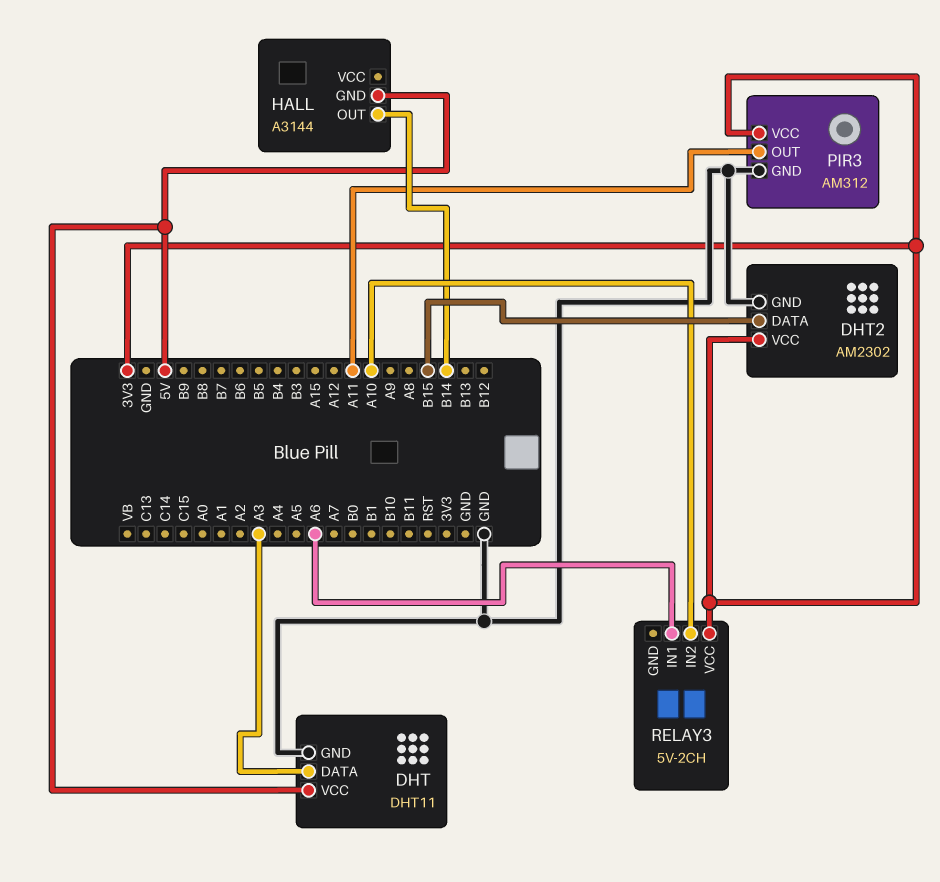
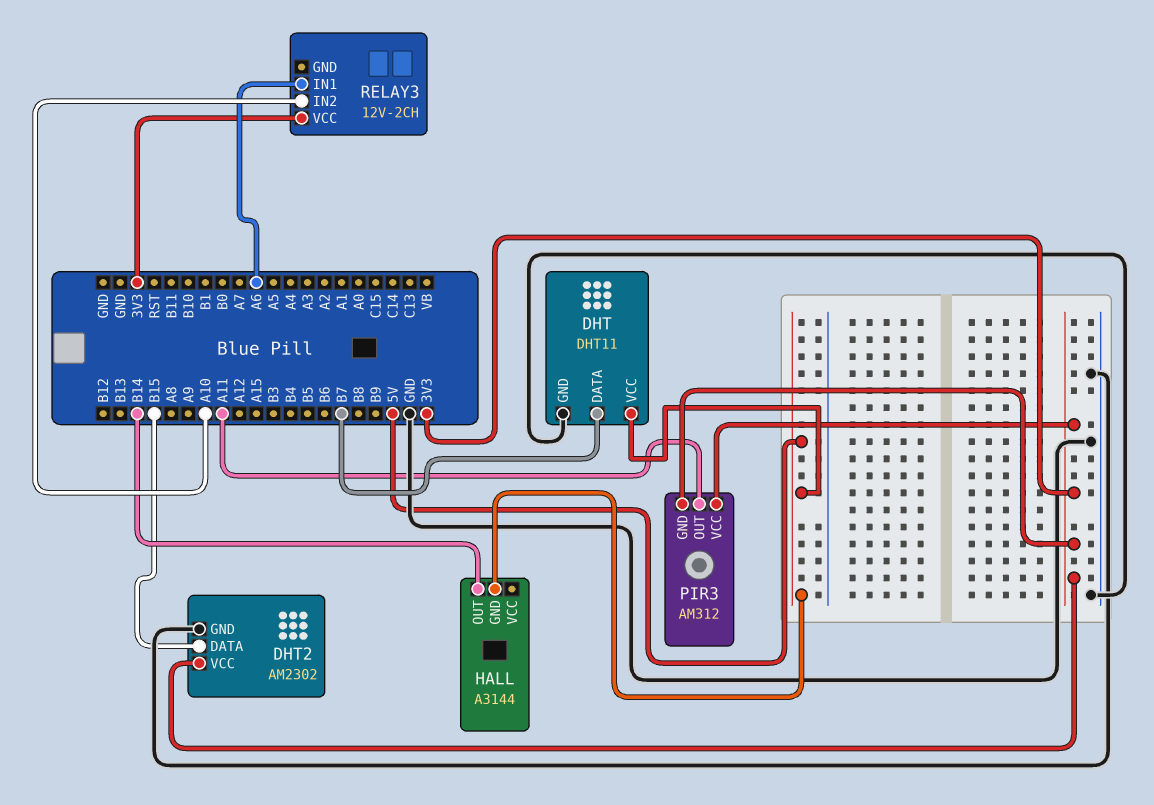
DHT pin DATA: A3 -> B7
PIR3 pin GND: GND -> 3V3
RELAY3: 5V-2CH -> 12V-2CH

